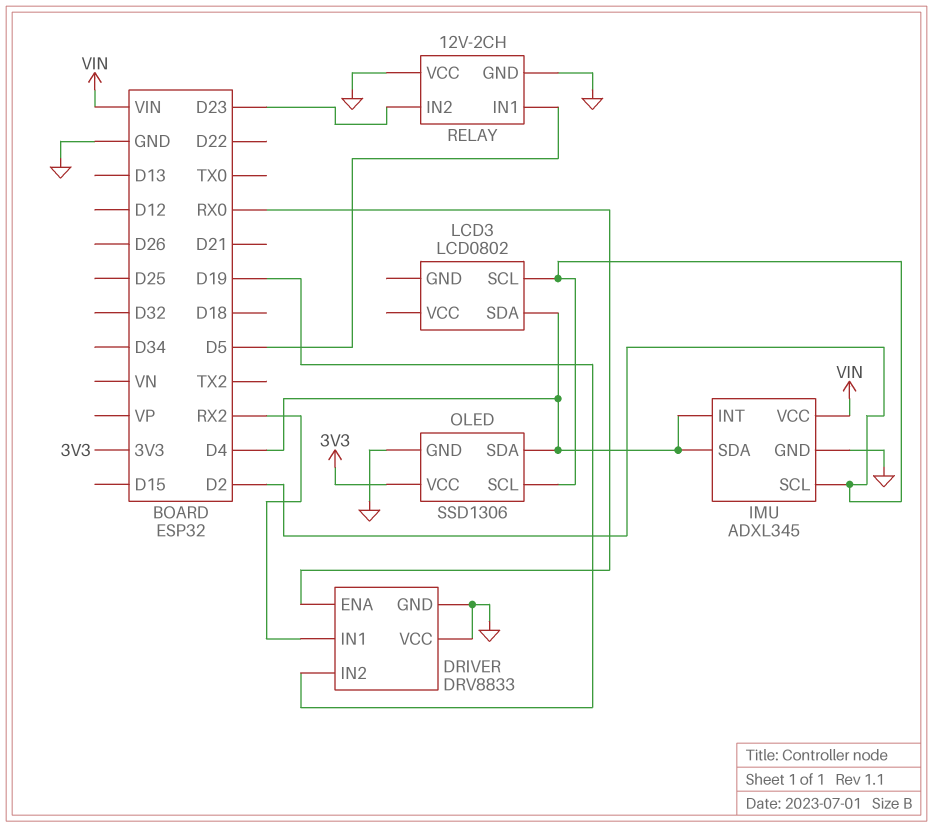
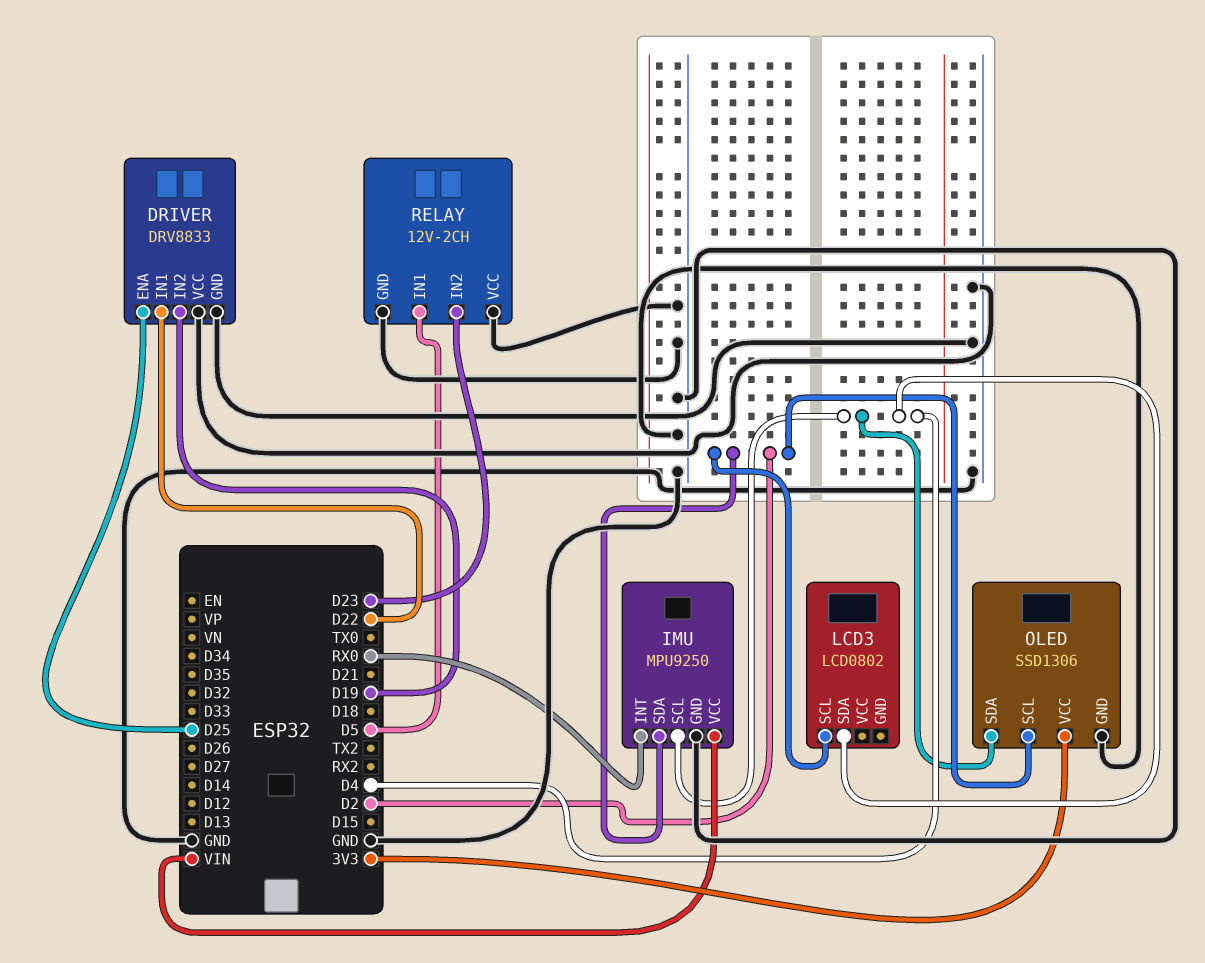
DRIVER pin ENA: RX0 -> D25
DRIVER pin IN1: RX2 -> D22
IMU: ADXL345 -> MPU9250
IMU pin INT: D4 -> RX0
IMU pin SCL: D2 -> D4
IMU pin SDA: D4 -> D2

